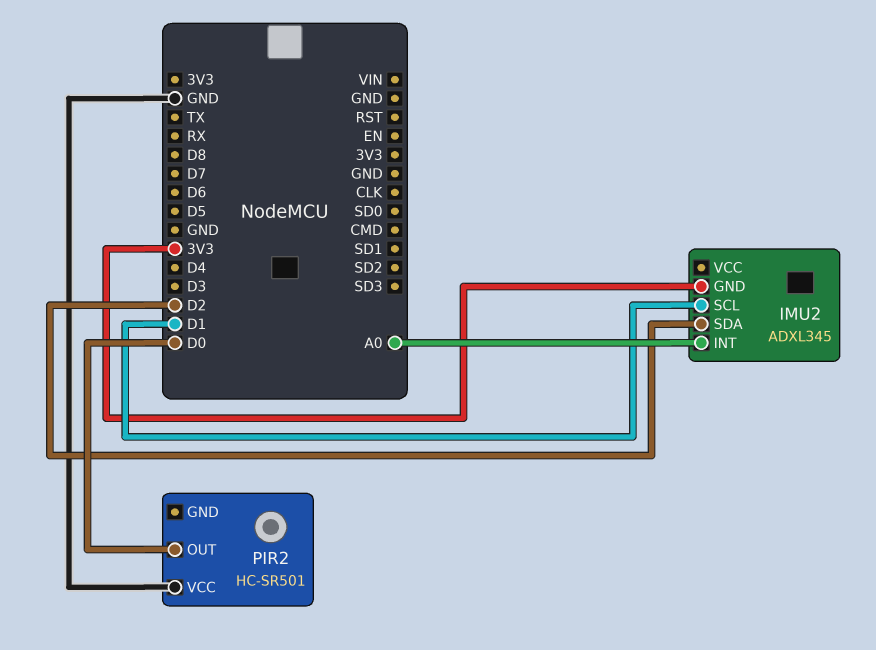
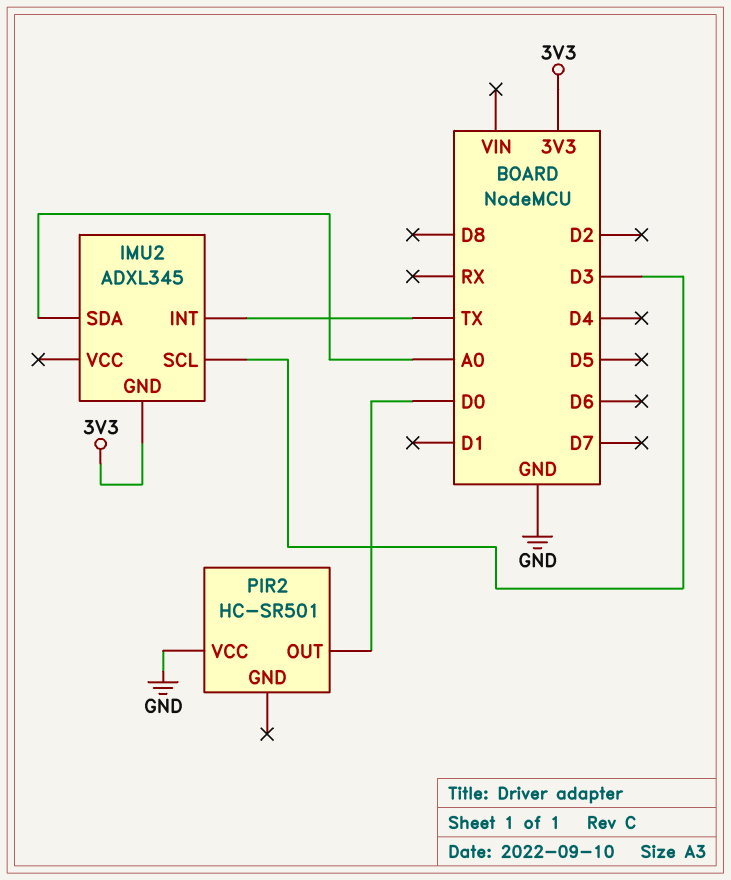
IMU2 pin INT: A0 -> TX
IMU2 pin SCL: D1 -> D3
IMU2 pin SDA: D2 -> A0

